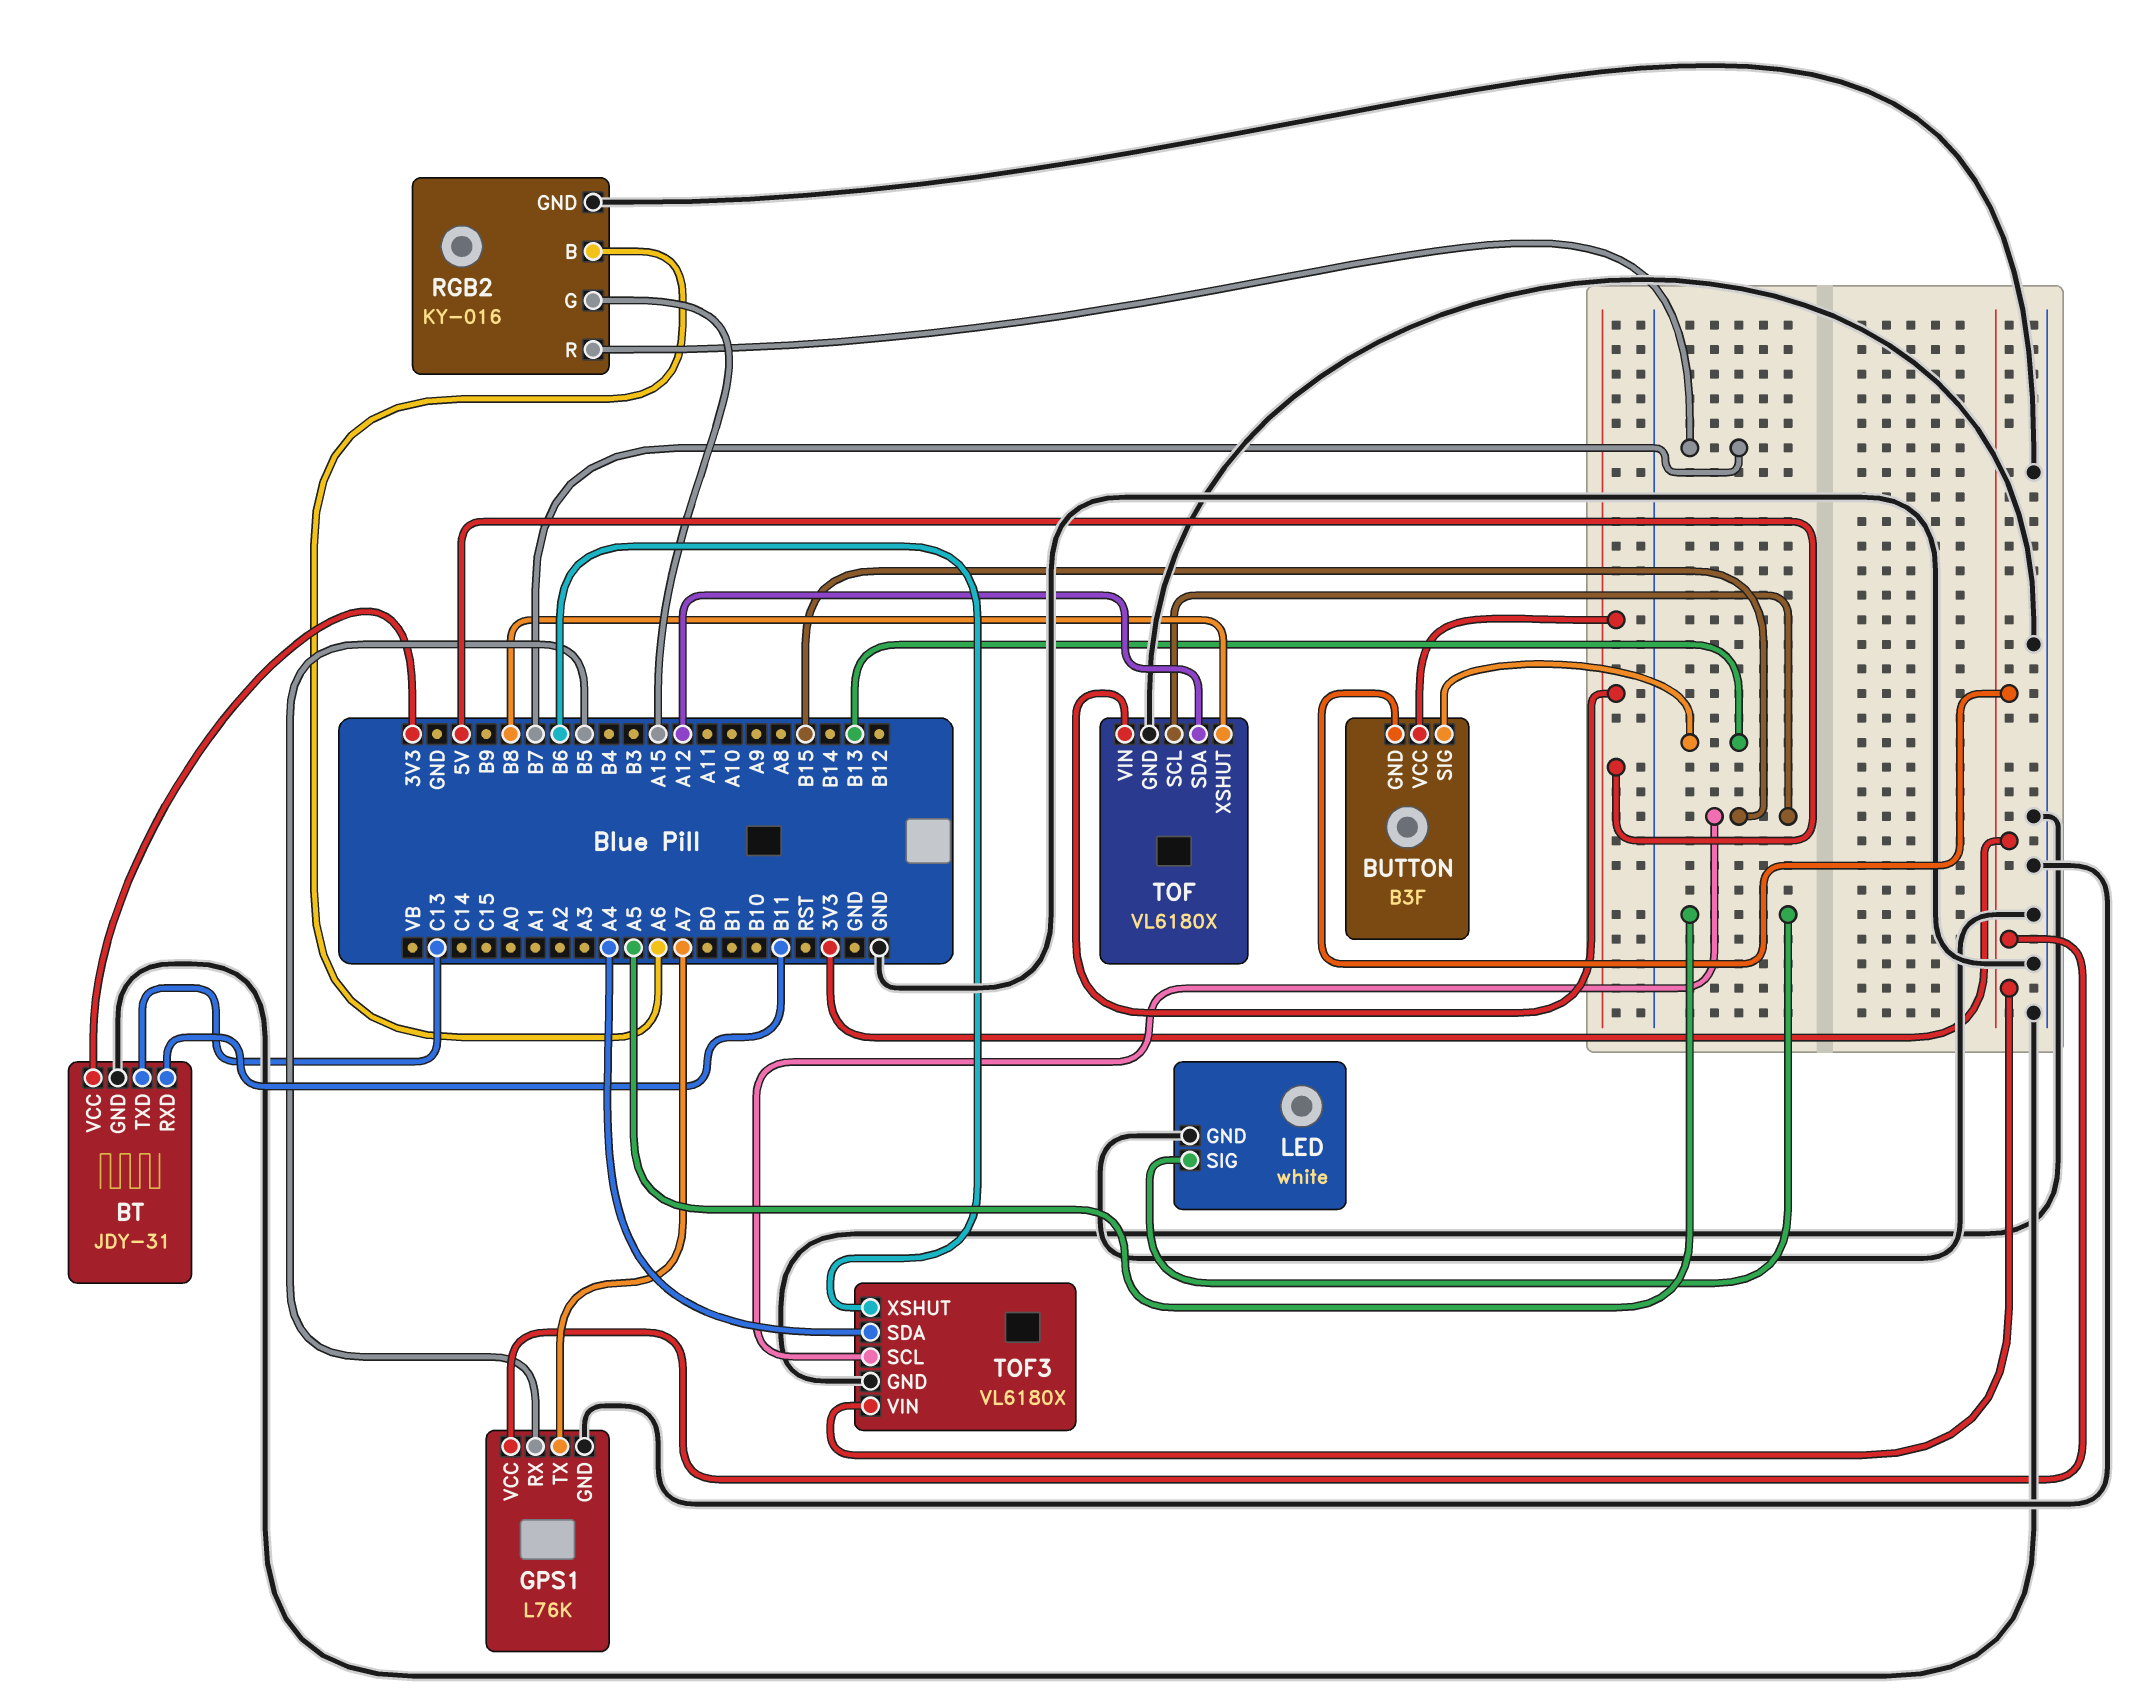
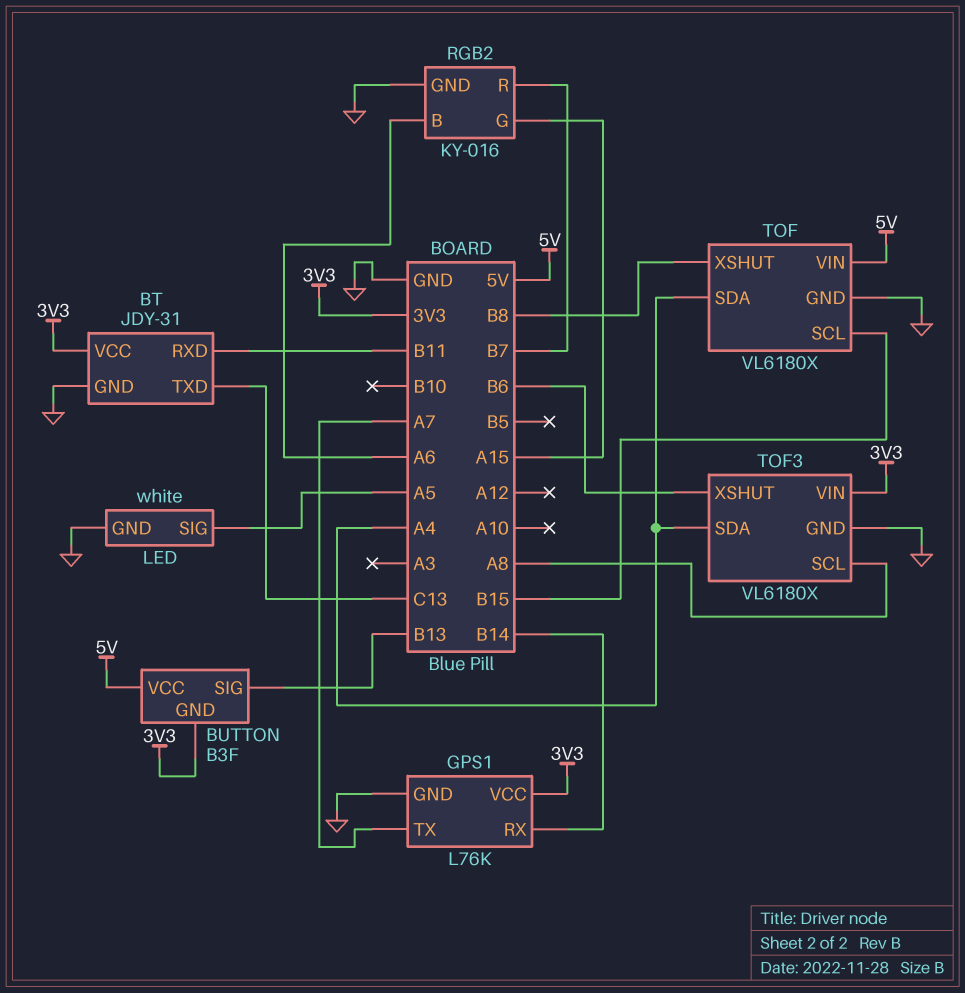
GPS1 pin RX: B5 -> B14
TOF pin SDA: A12 -> A4
TOF3 pin SCL: B15 -> A8

